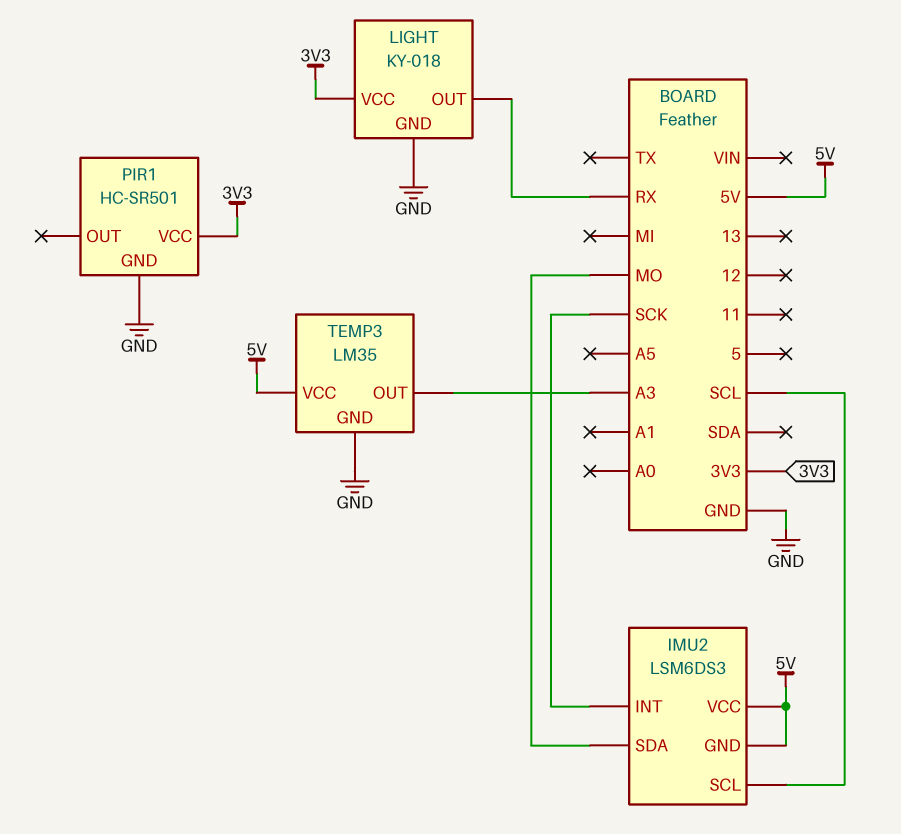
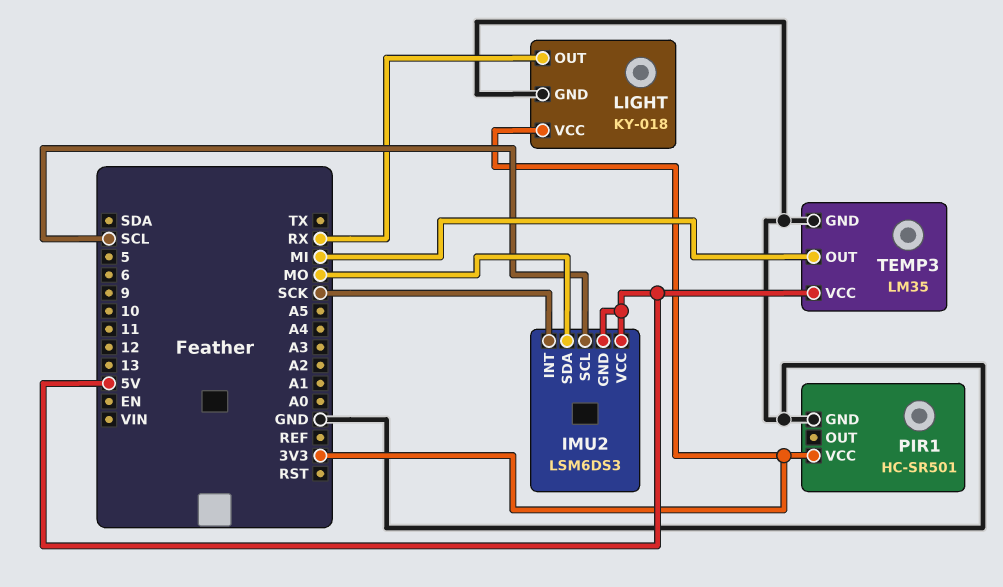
TEMP3 pin OUT: A3 -> MI

